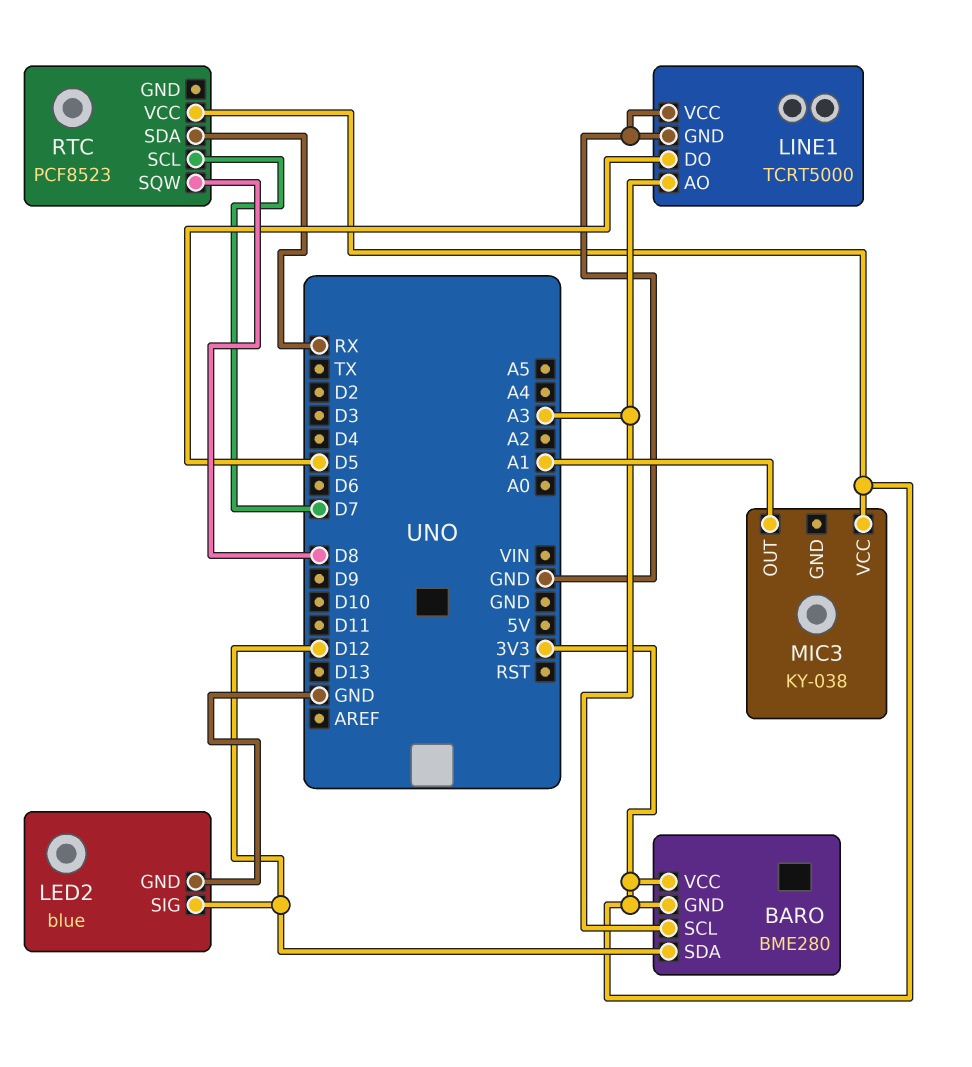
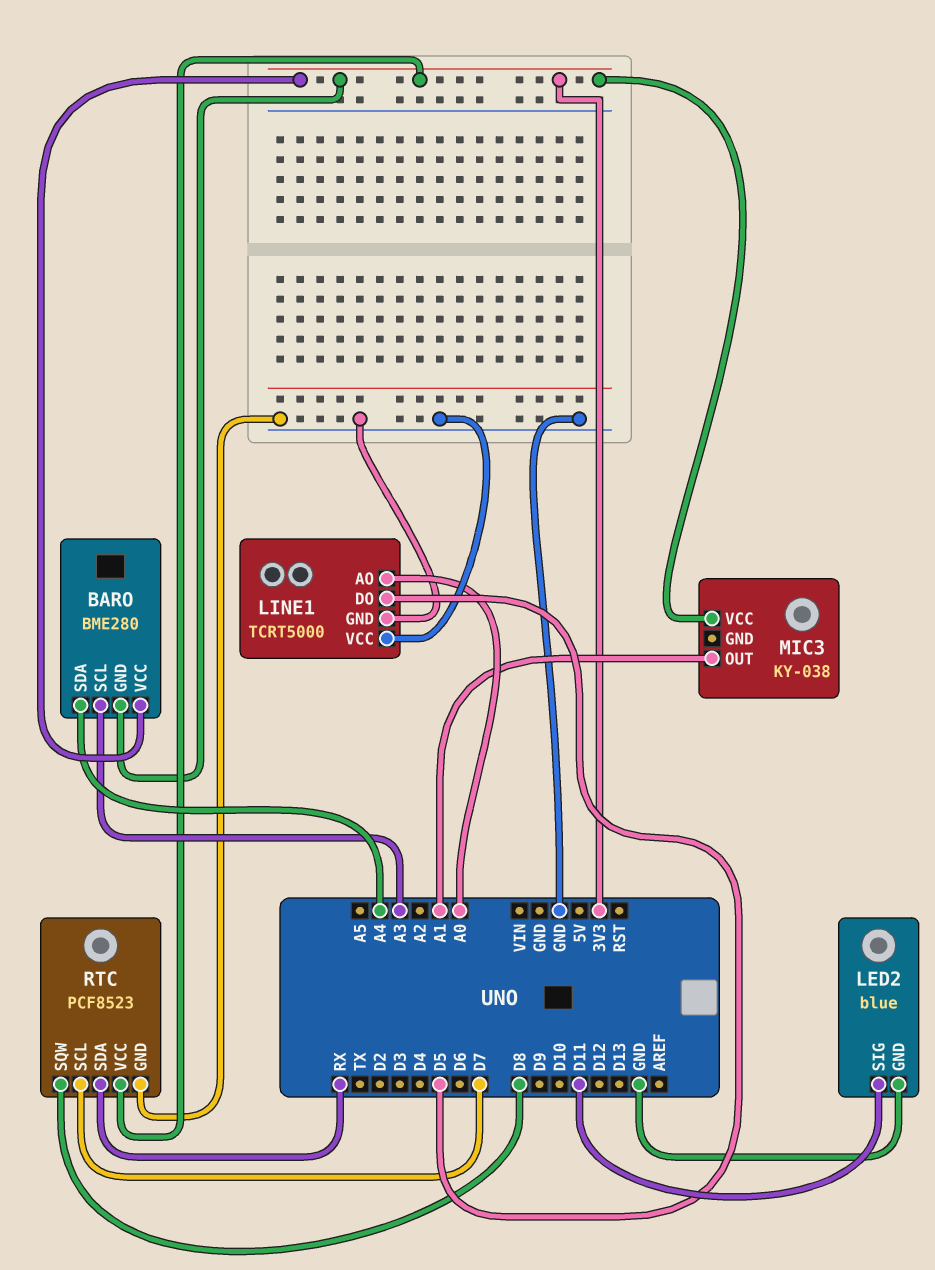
BARO pin SDA: D12 -> A4
LED2 pin SIG: D12 -> D11
LINE1 pin AO: A3 -> A0
RTC pin GND: none -> GND

